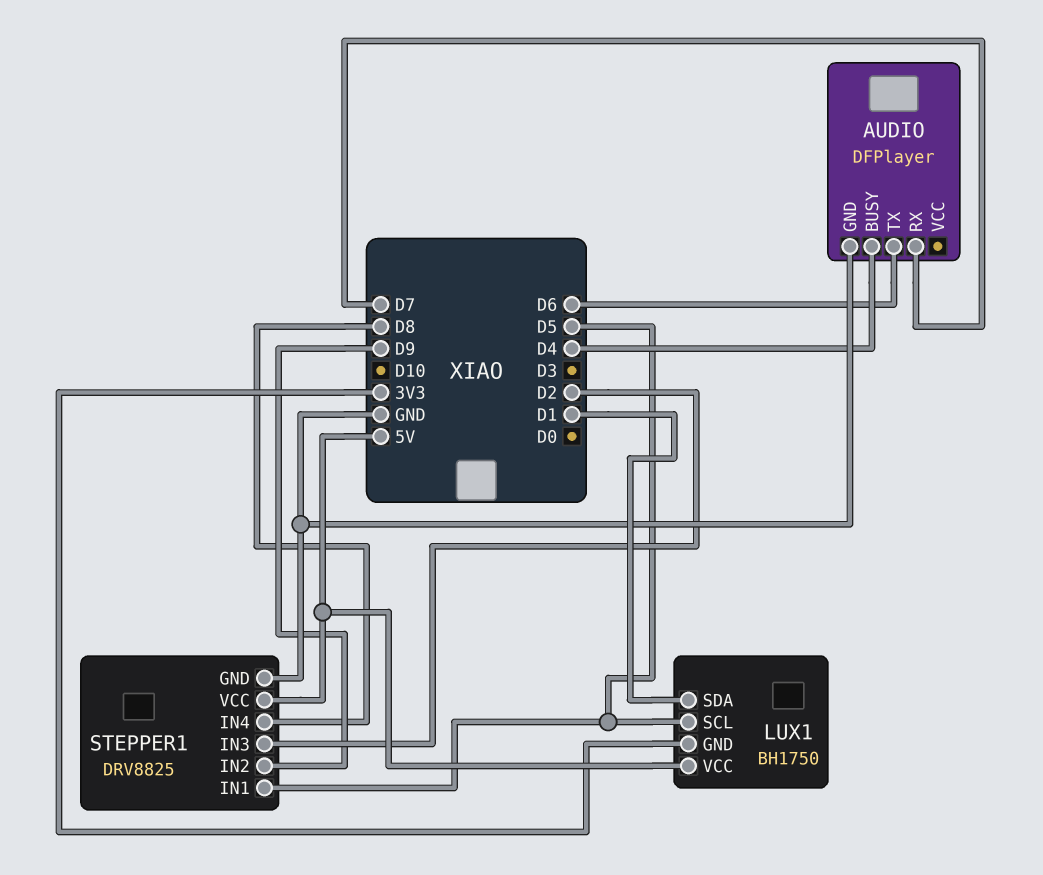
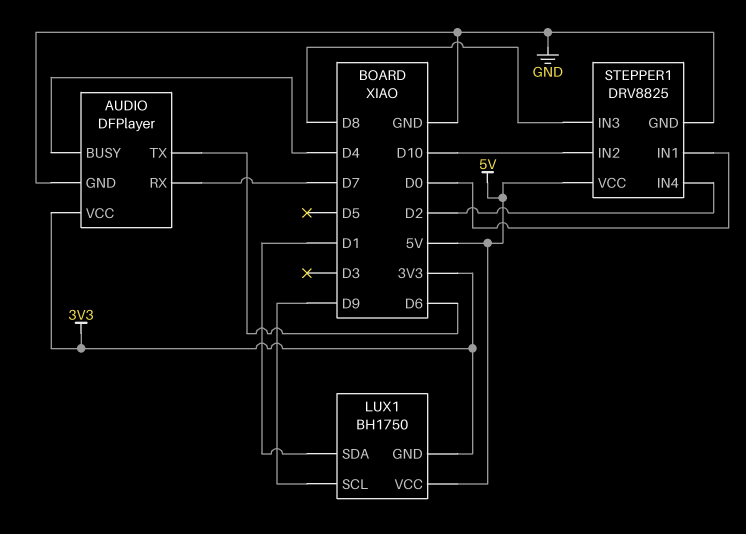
AUDIO pin VCC: none -> 3V3
LUX1 pin SCL: D5 -> D9
STEPPER1 pin IN1: D5 -> D0
STEPPER1 pin IN2: D9 -> D10
STEPPER1 pin IN3: D2 -> D8
STEPPER1 pin IN4: D8 -> D2

